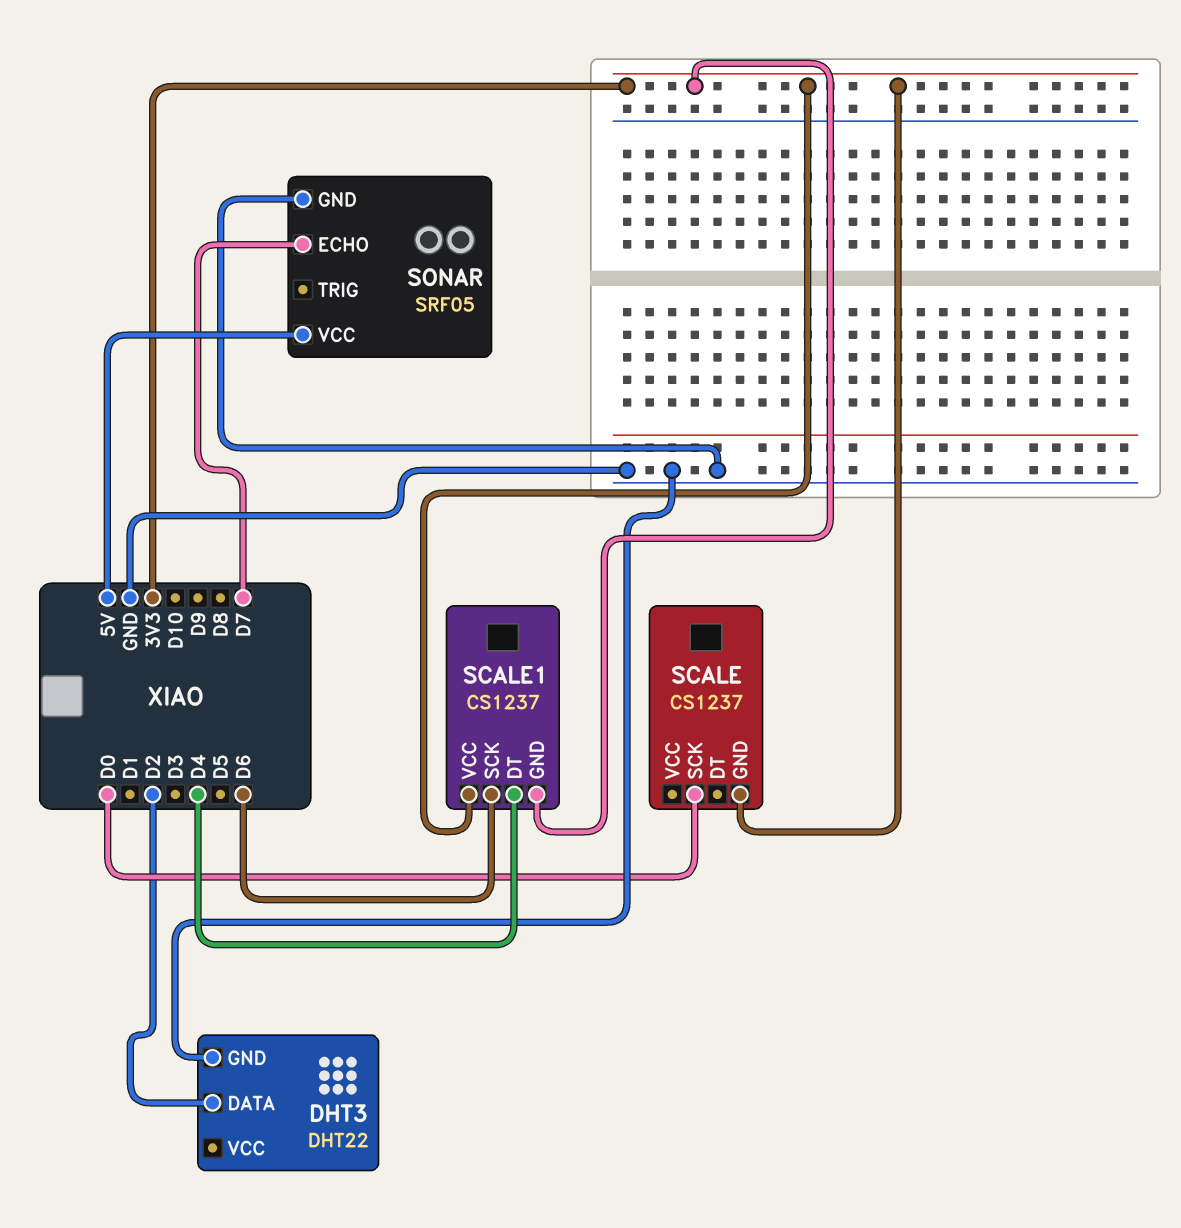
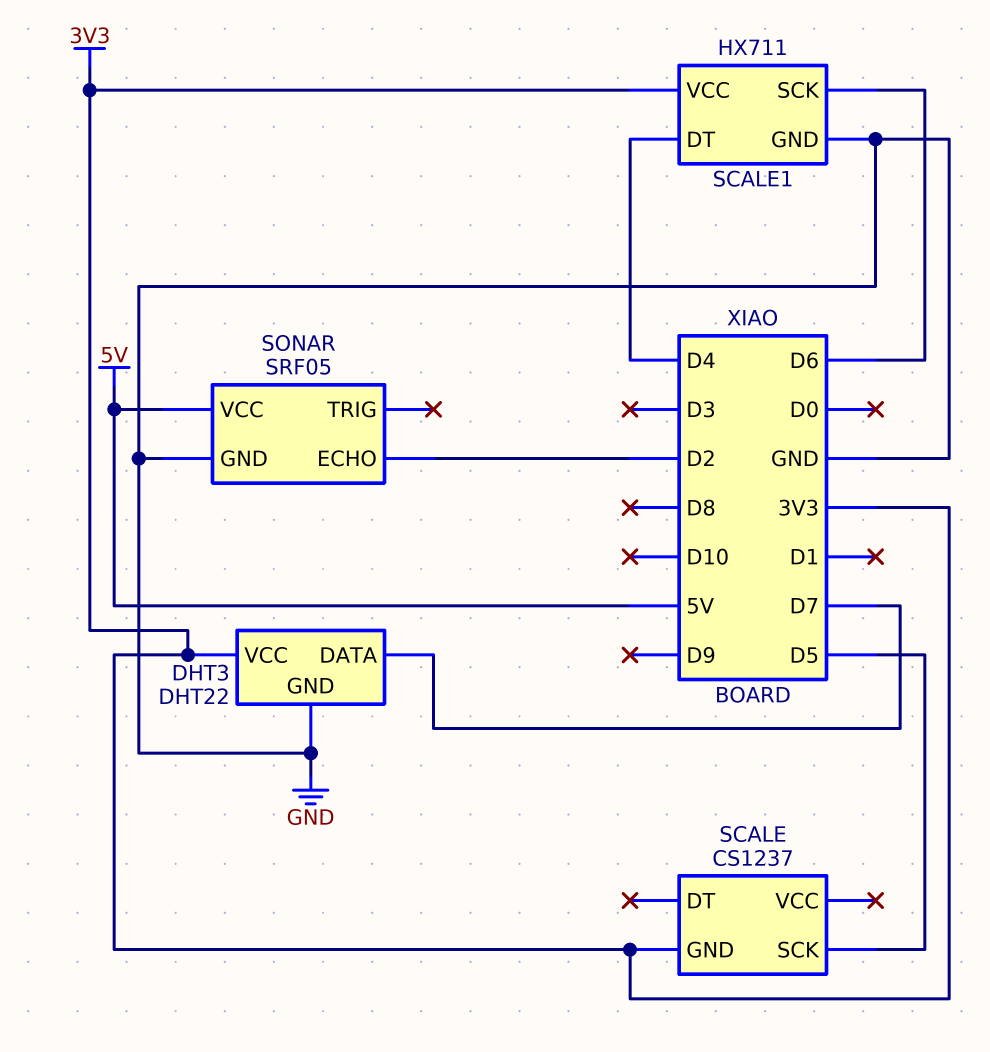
DHT3 pin DATA: D2 -> D7
DHT3 pin VCC: none -> 3V3
SCALE pin SCK: D0 -> D5
SCALE1: CS1237 -> HX711
SCALE1 pin GND: 3V3 -> GND
SONAR pin ECHO: D7 -> D2

